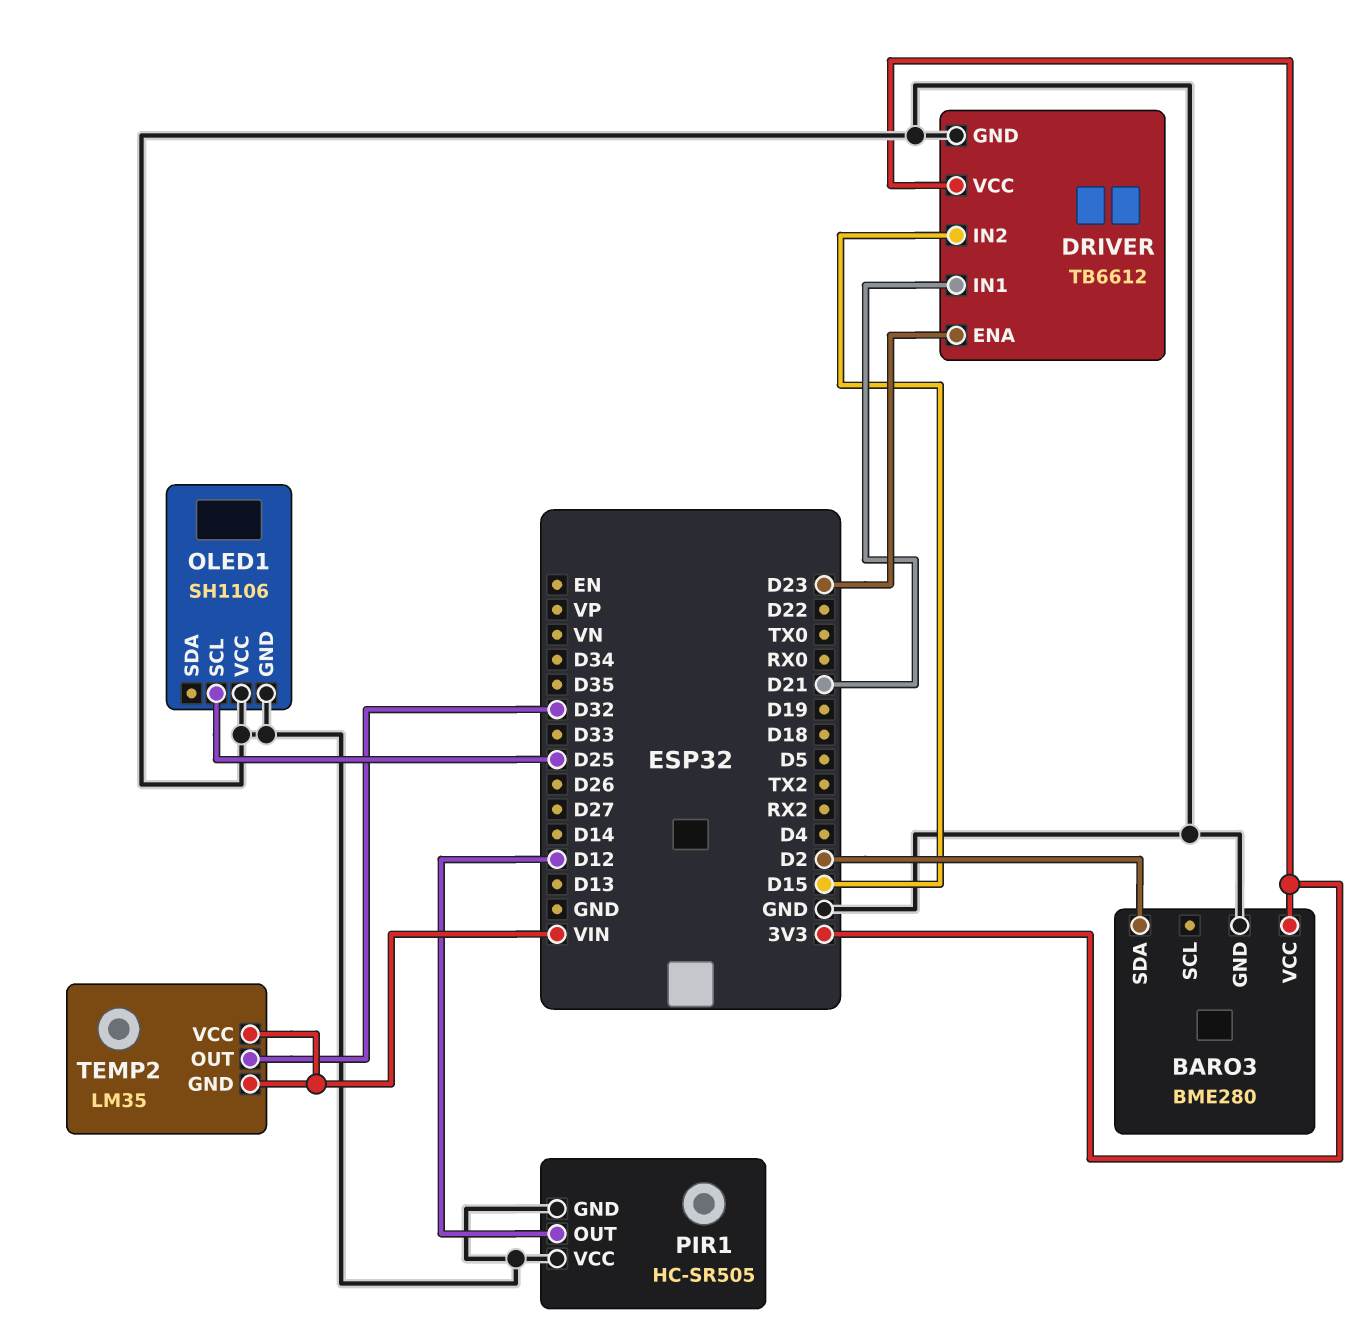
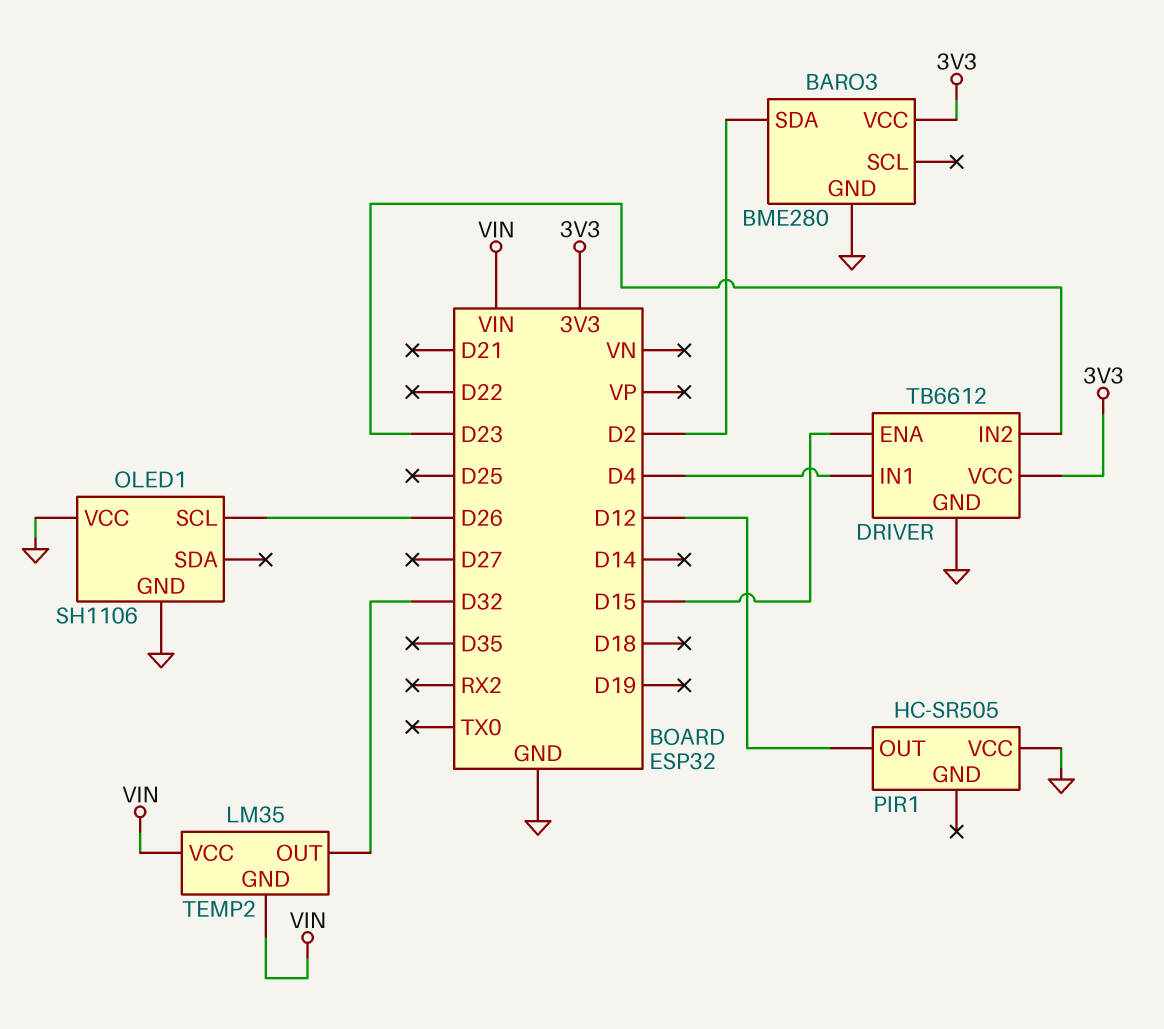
DRIVER pin ENA: D23 -> D15
DRIVER pin IN1: D21 -> D4
DRIVER pin IN2: D15 -> D23
OLED1 pin SCL: D25 -> D26
PIR1 pin GND: GND -> none

